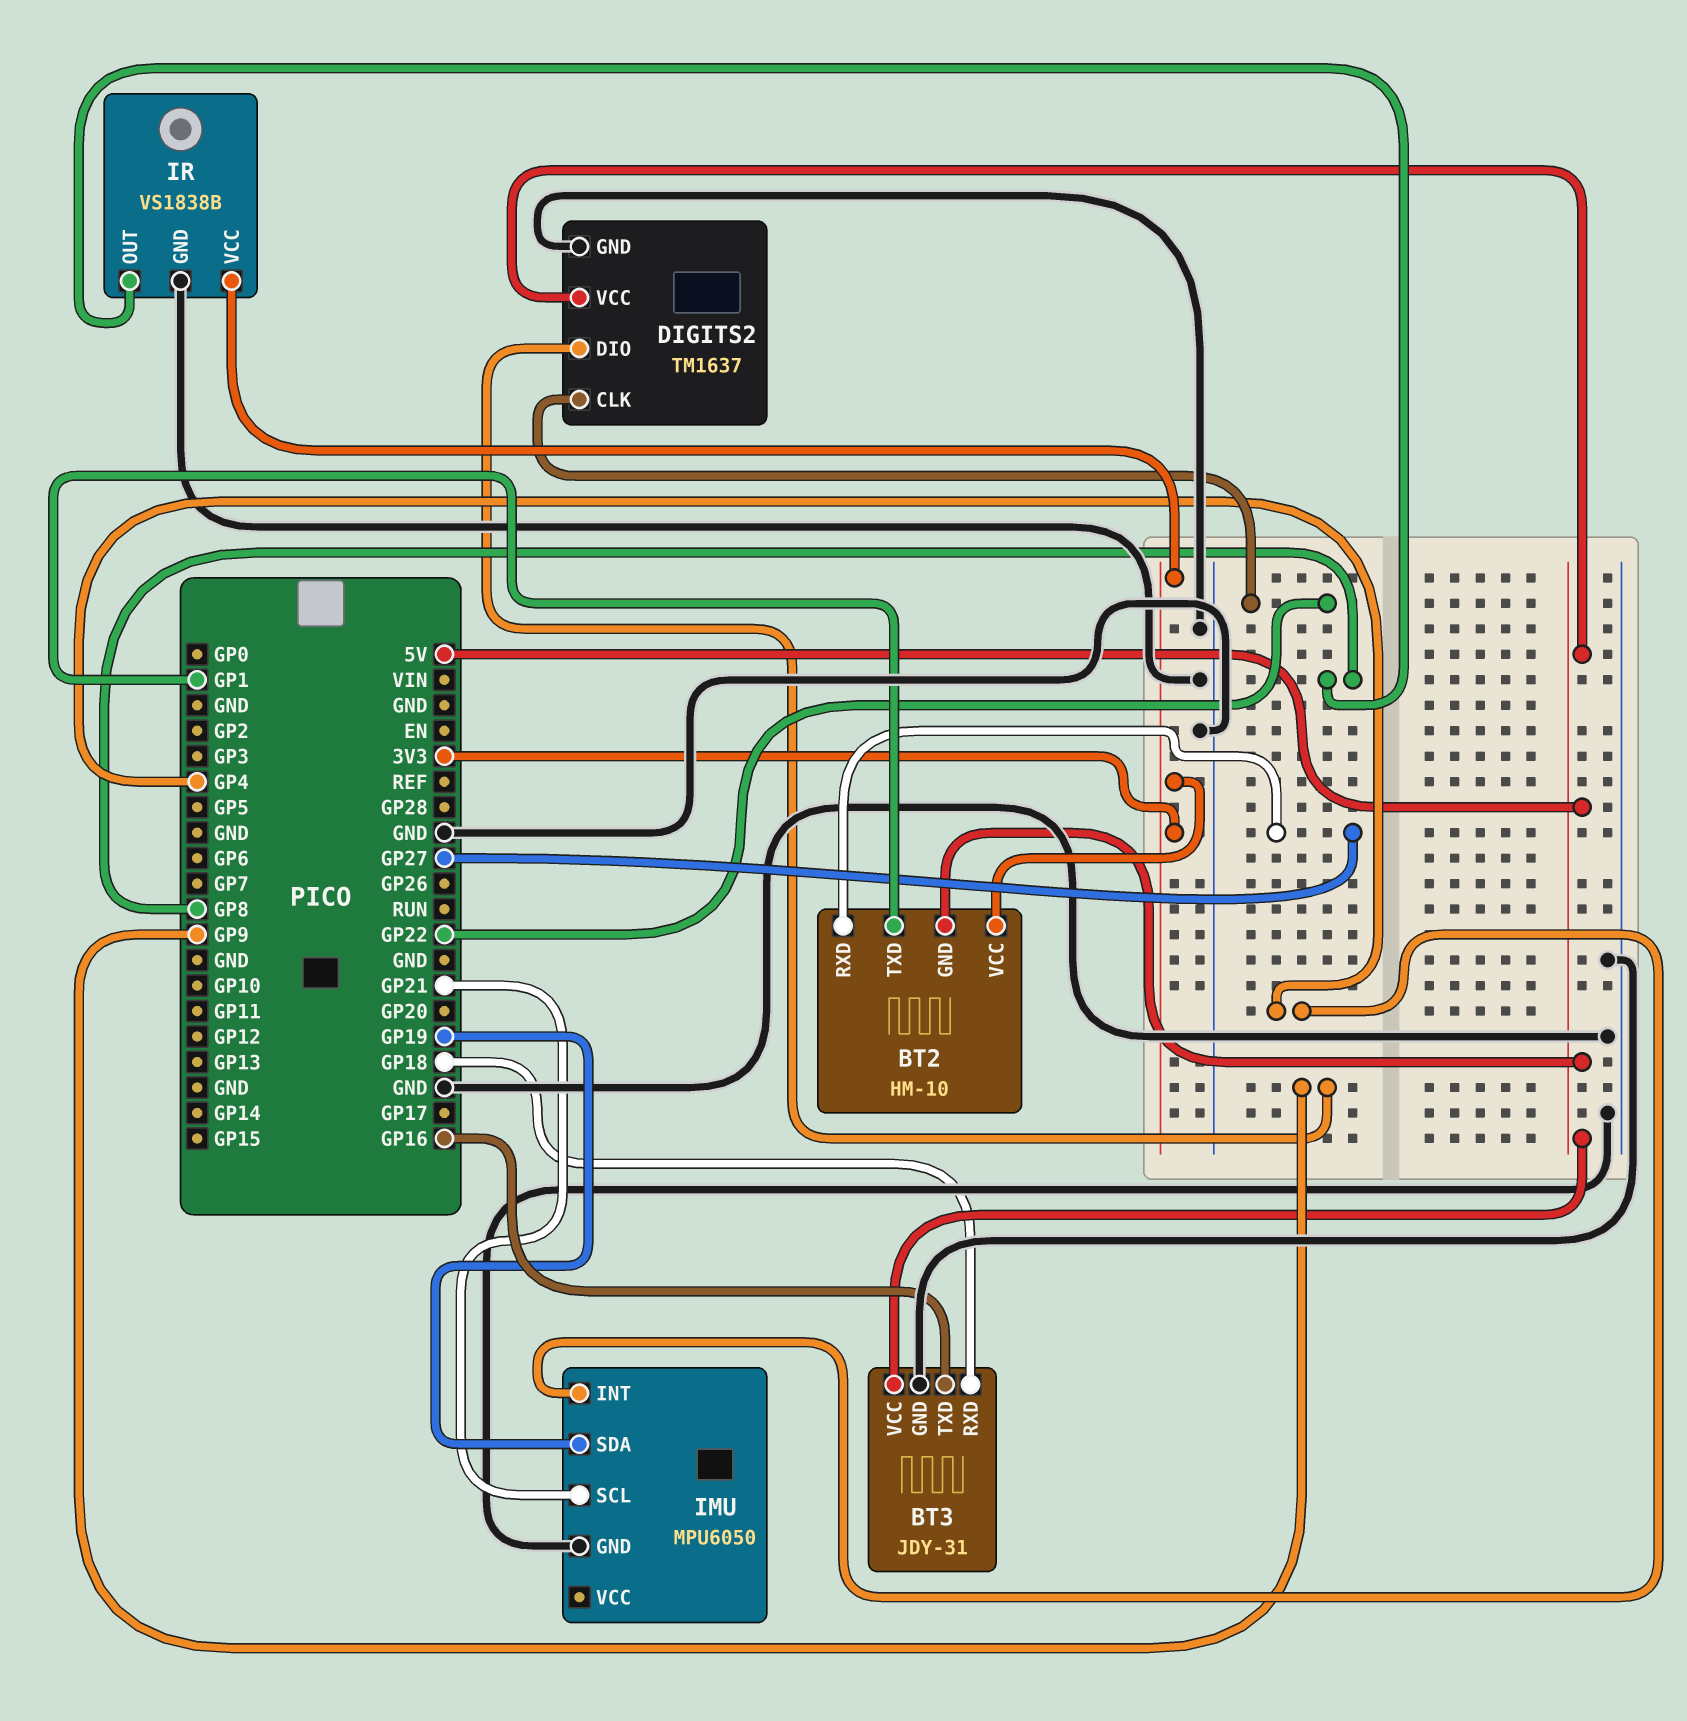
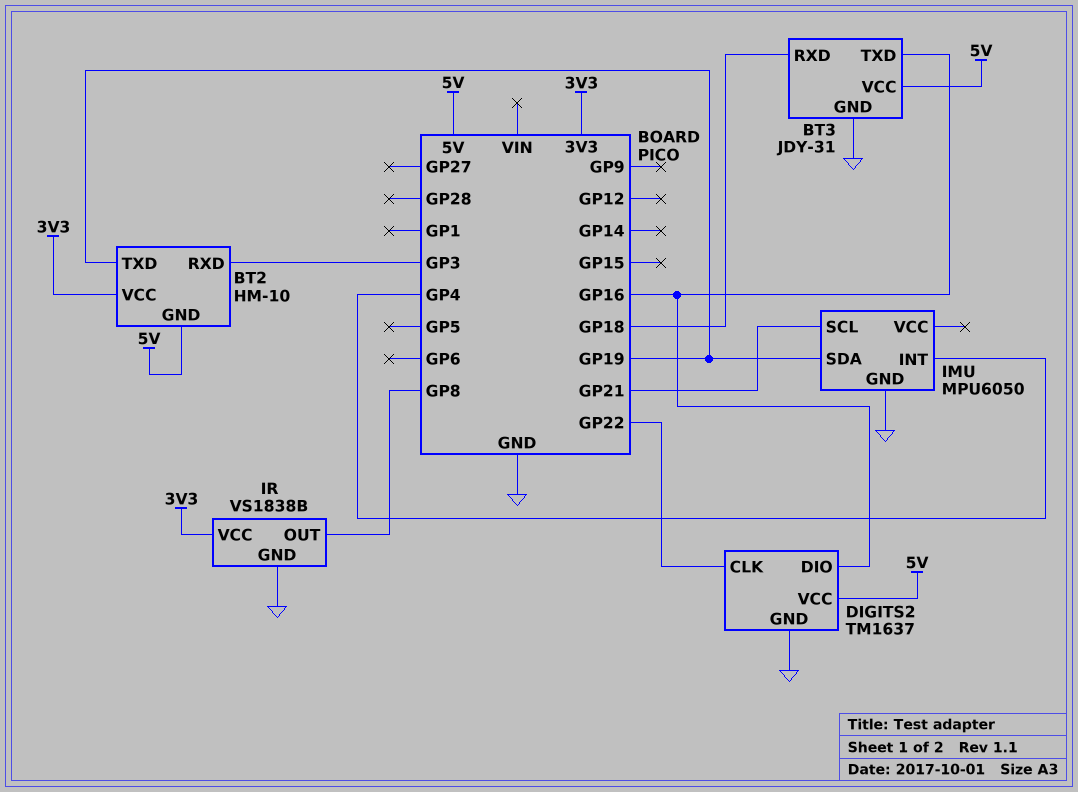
BT2 pin RXD: GP27 -> GP3
BT2 pin TXD: GP1 -> GP19
DIGITS2 pin DIO: GP9 -> GP16

